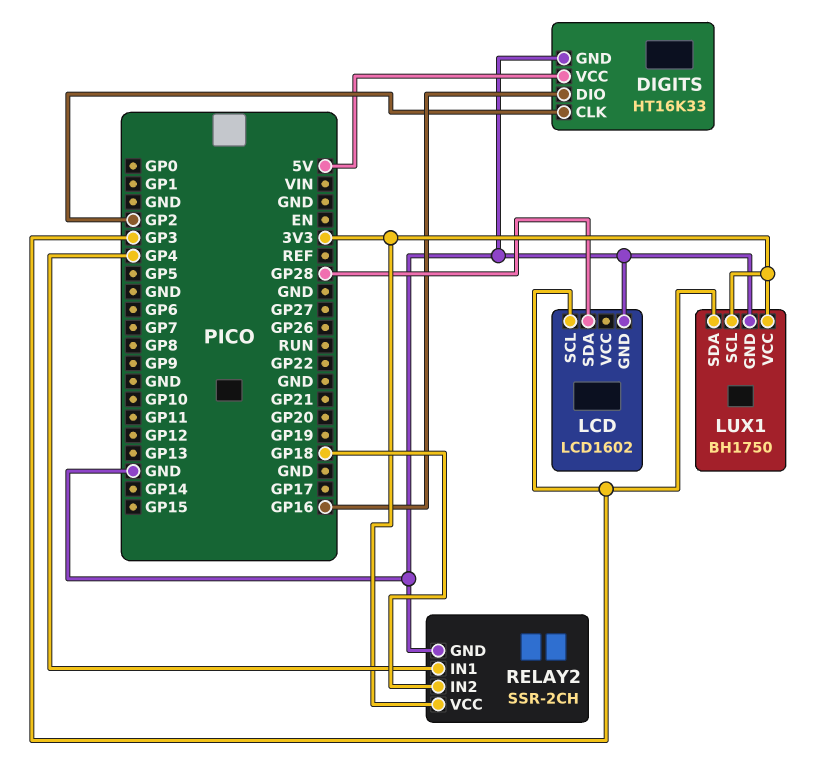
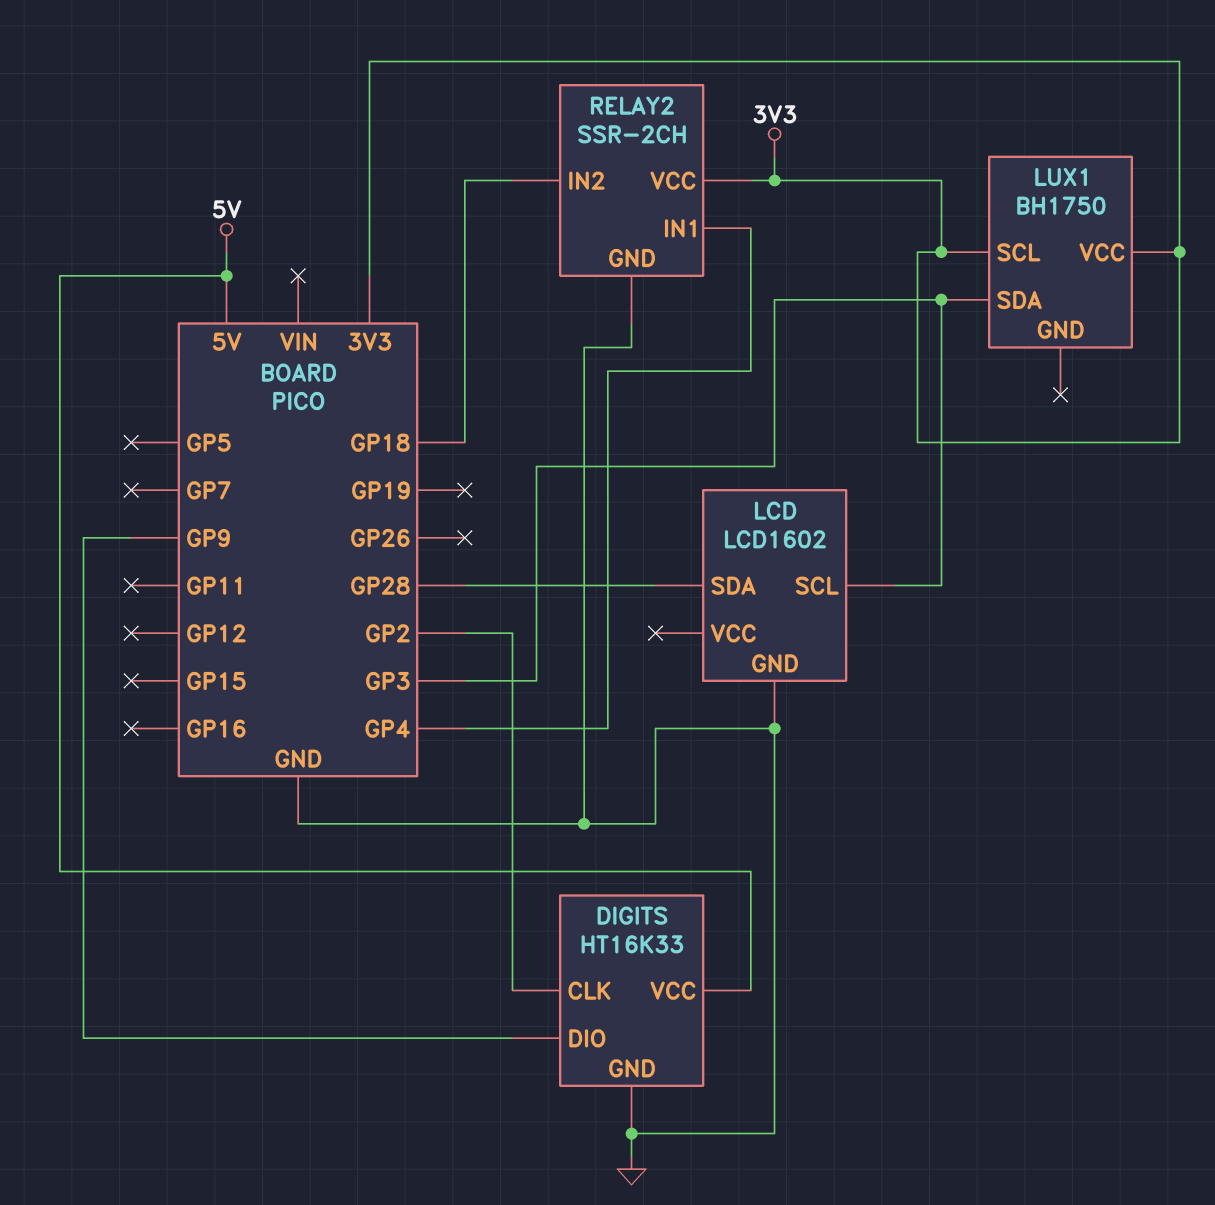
DIGITS pin DIO: GP16 -> GP9
LUX1 pin GND: GND -> none

